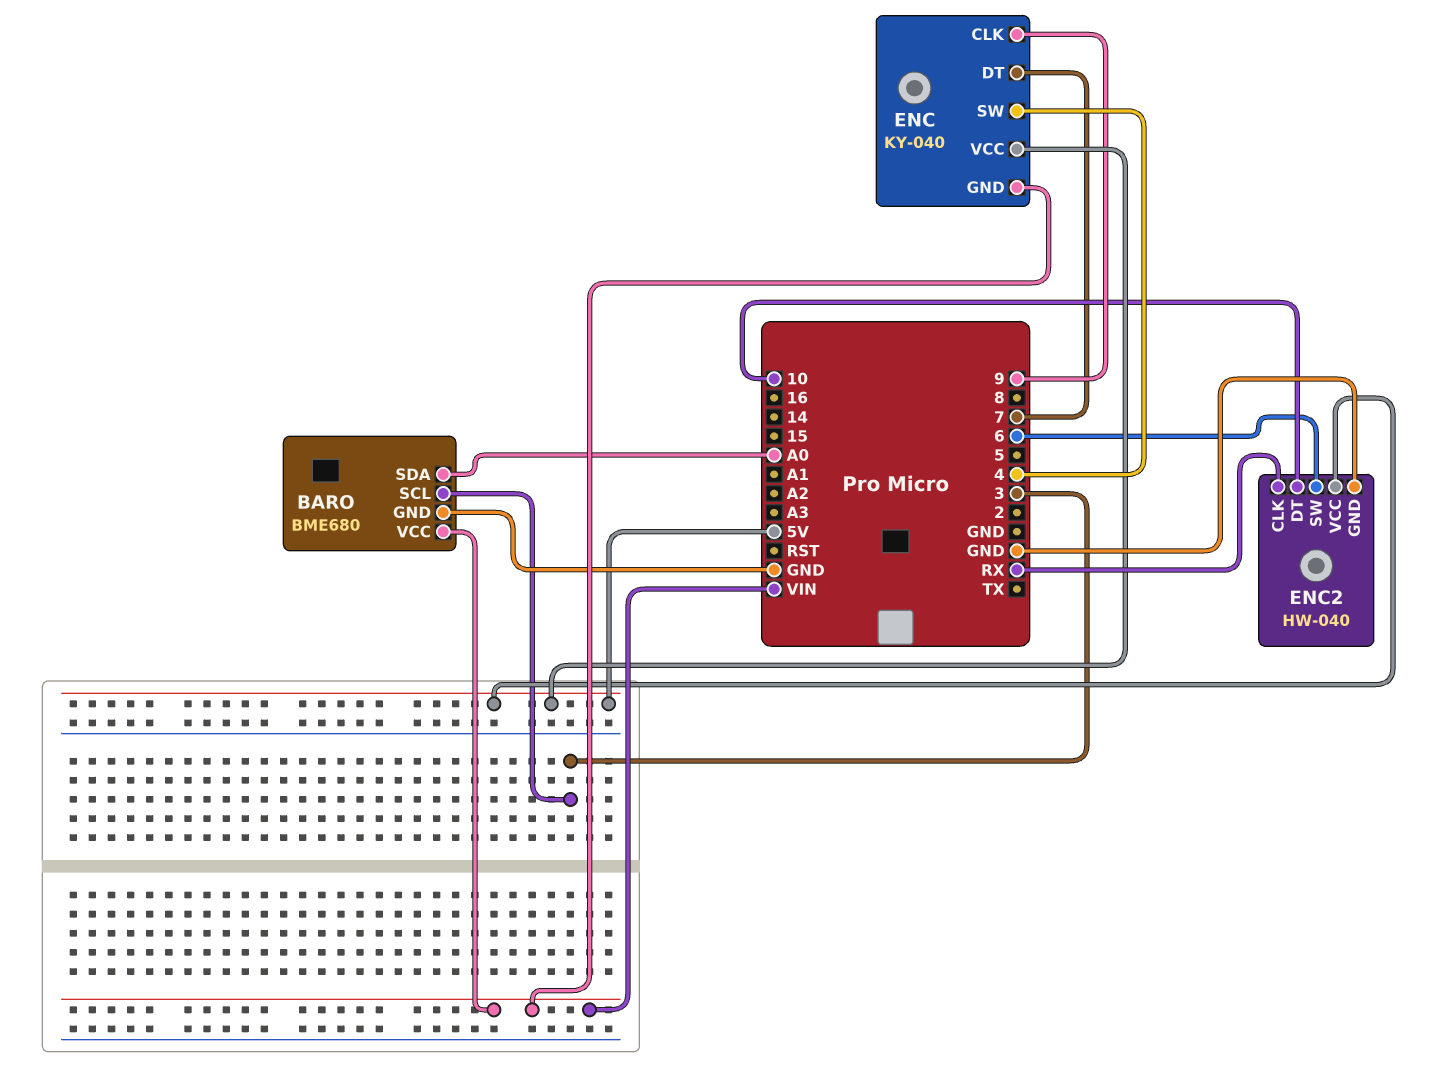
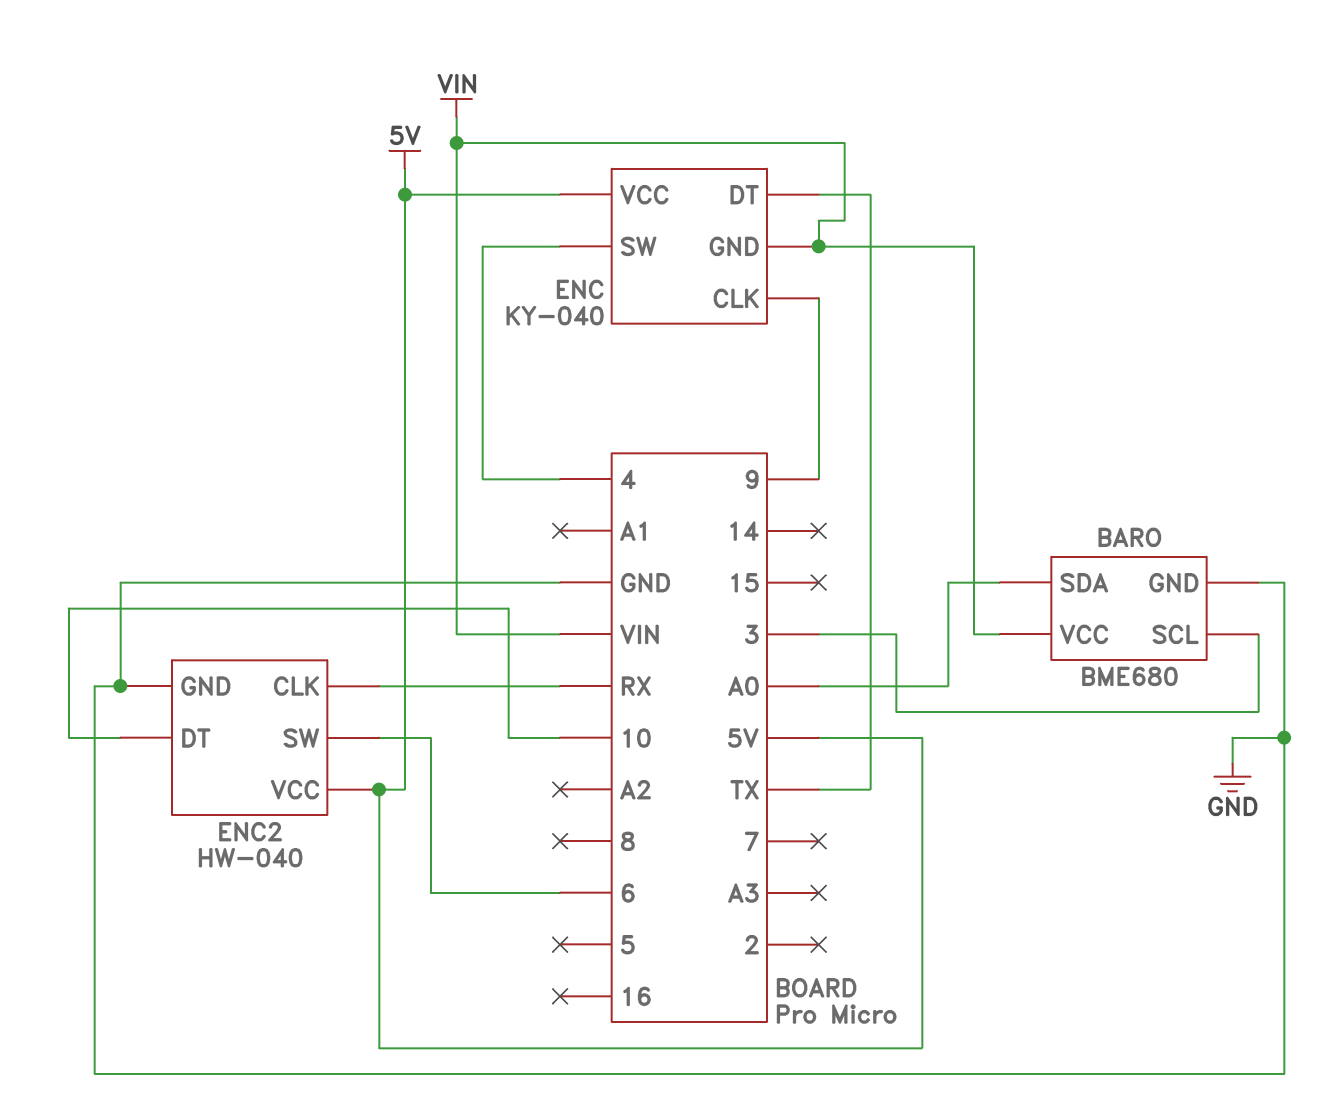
ENC pin DT: 7 -> TX

